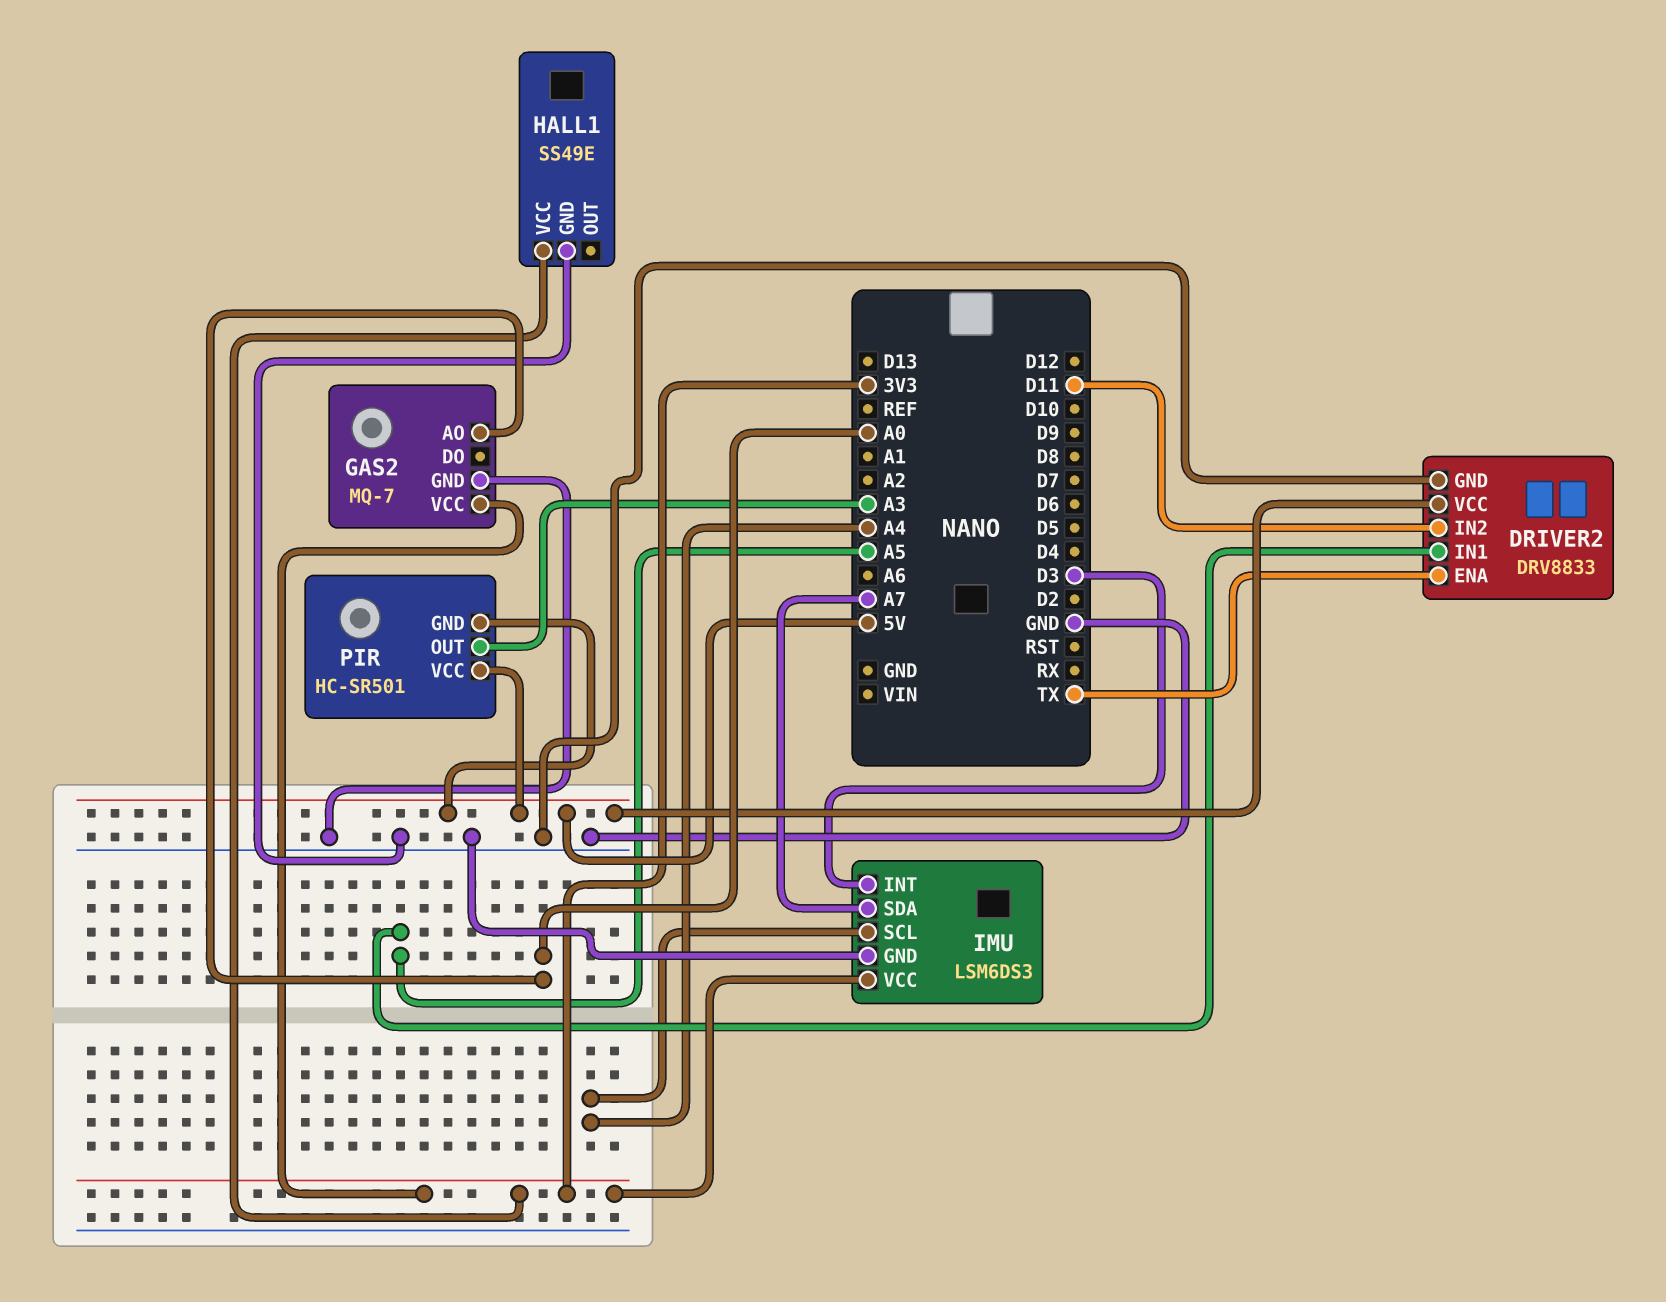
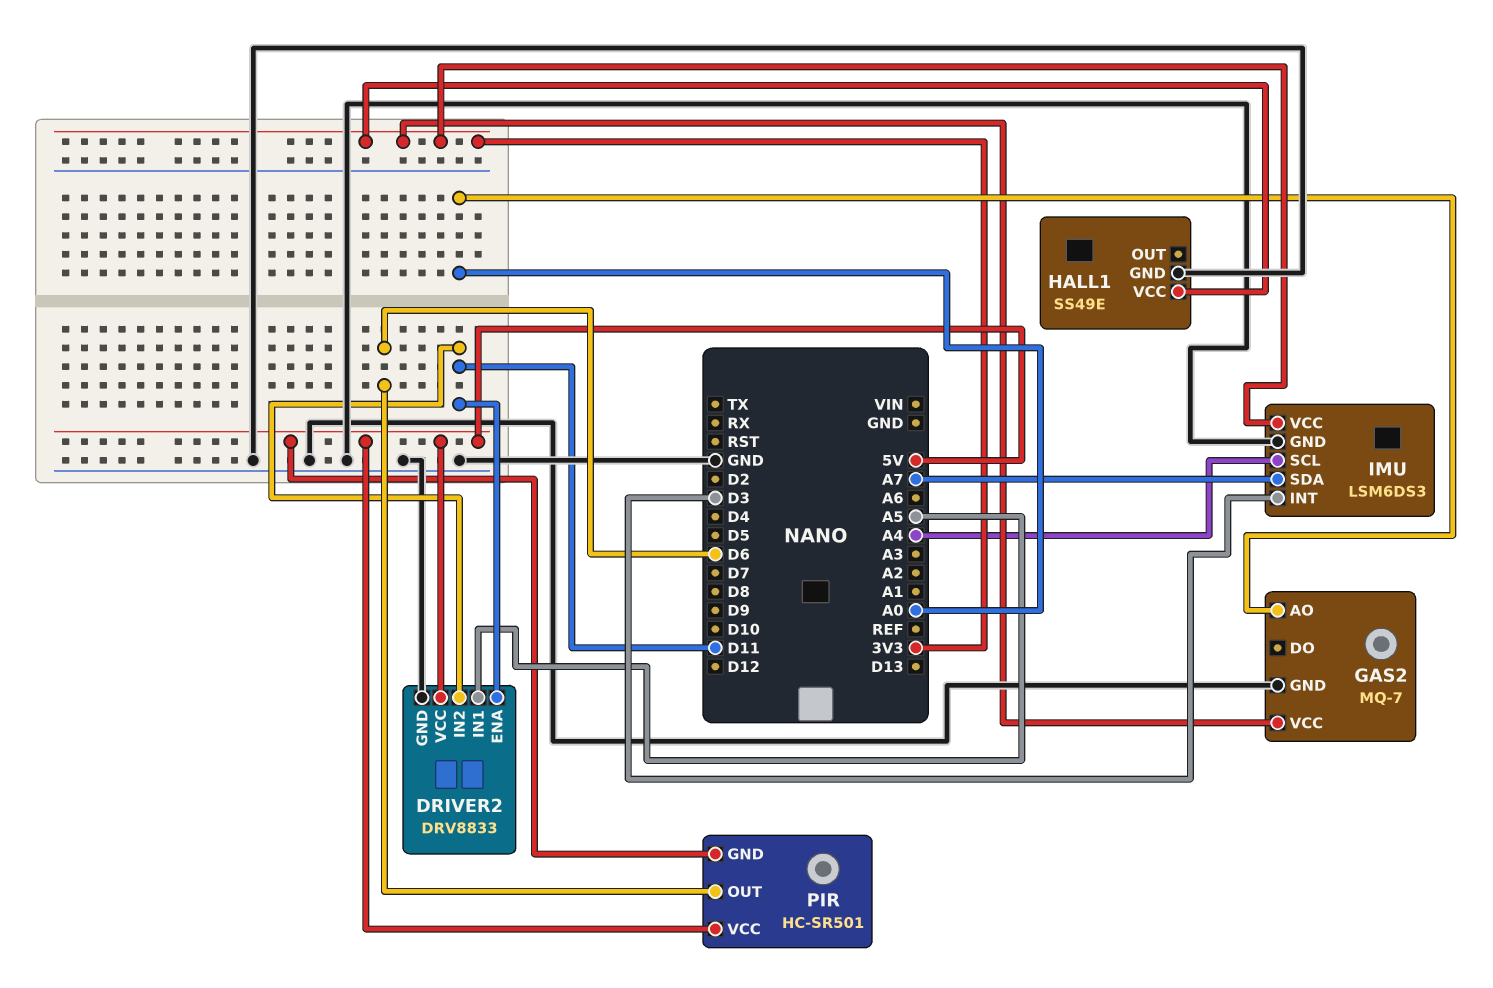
DRIVER2 pin ENA: TX -> D11
PIR pin OUT: A3 -> D6

